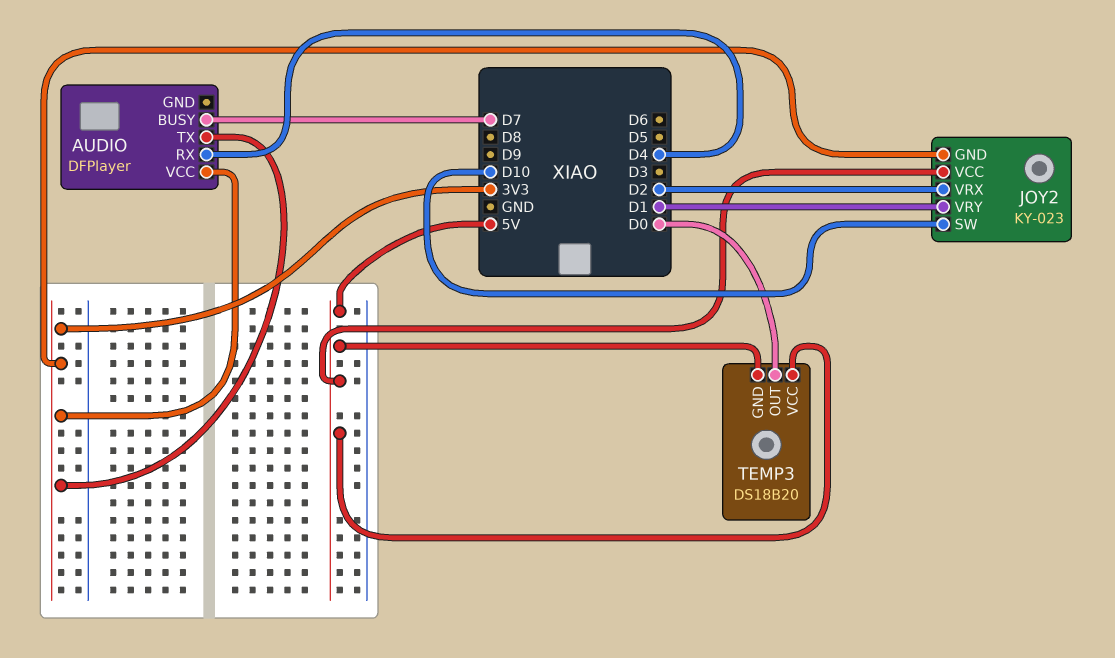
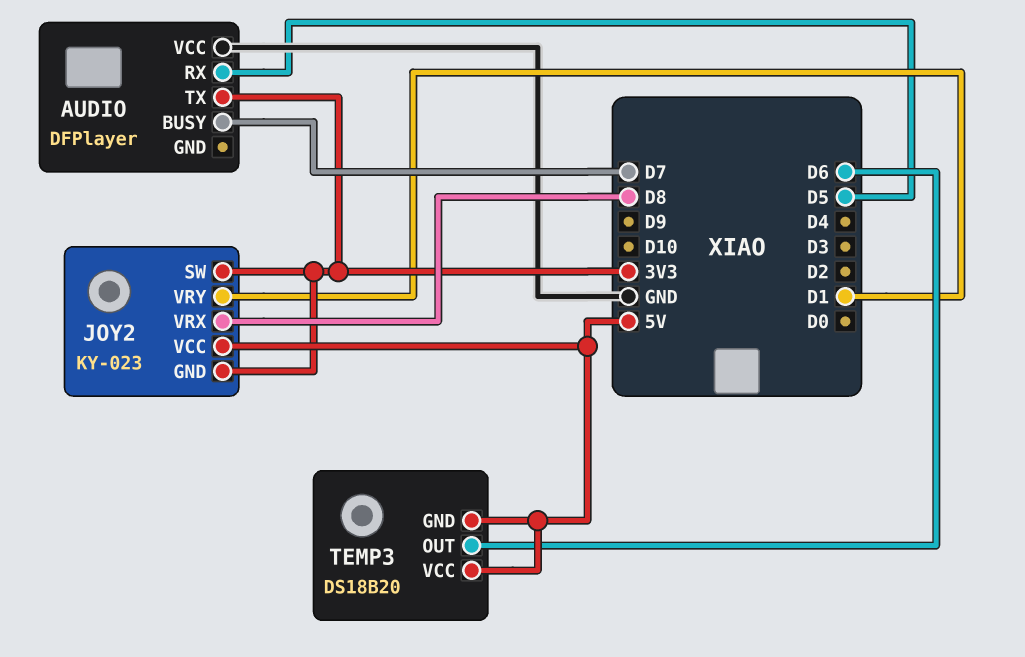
AUDIO pin RX: D4 -> D5
AUDIO pin VCC: 3V3 -> GND
JOY2 pin SW: D10 -> 3V3
JOY2 pin VRX: D2 -> D8
TEMP3 pin OUT: D0 -> D6

